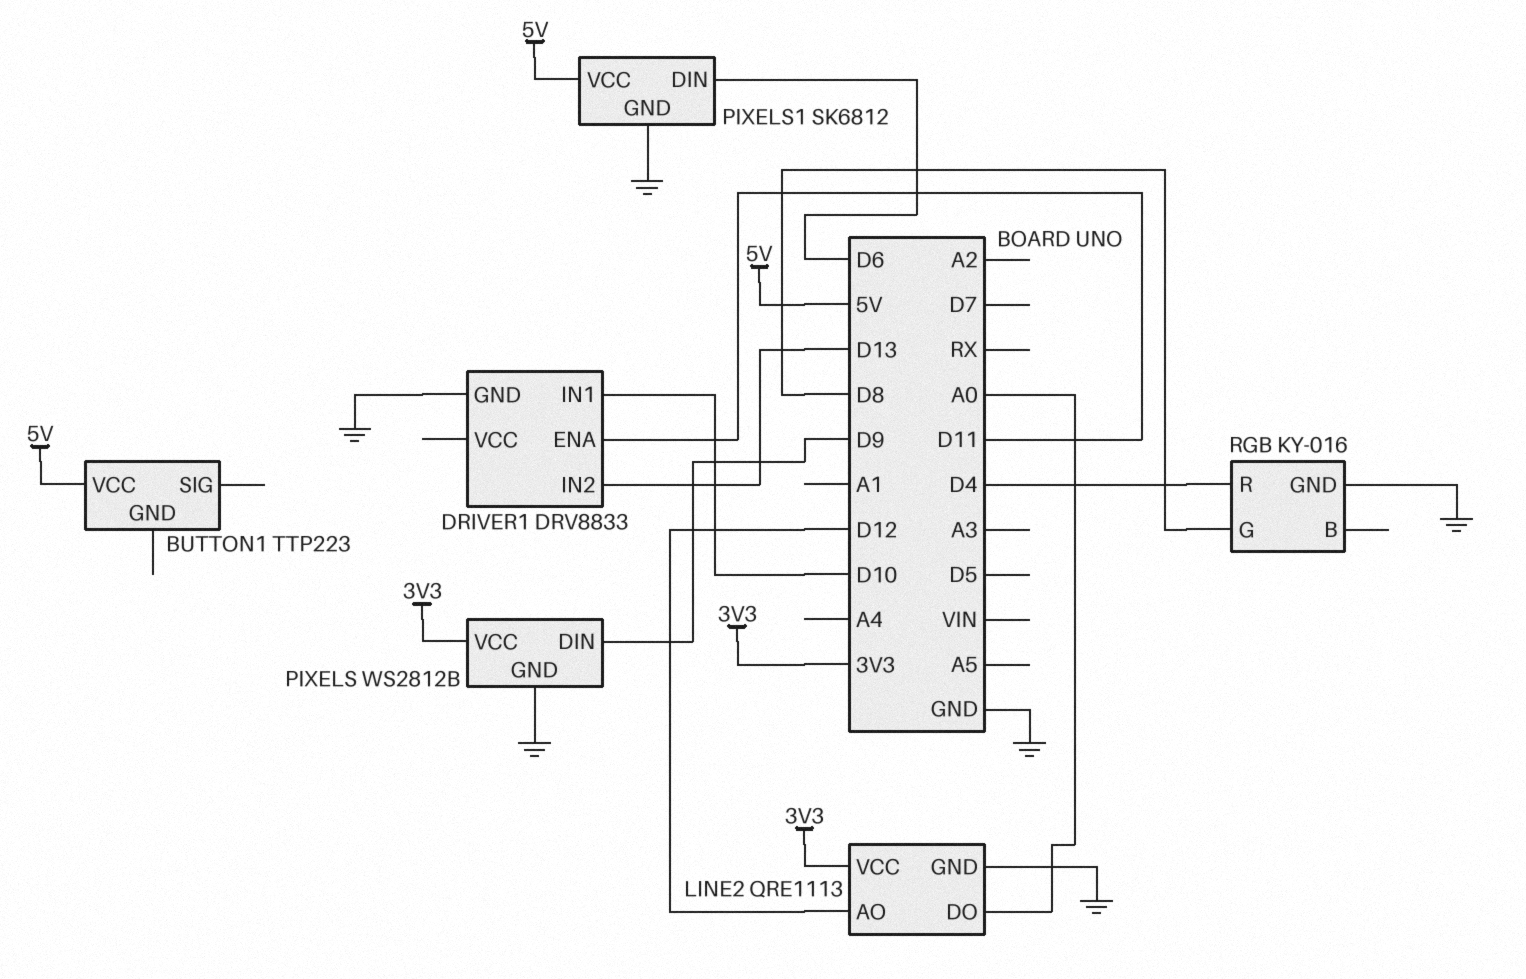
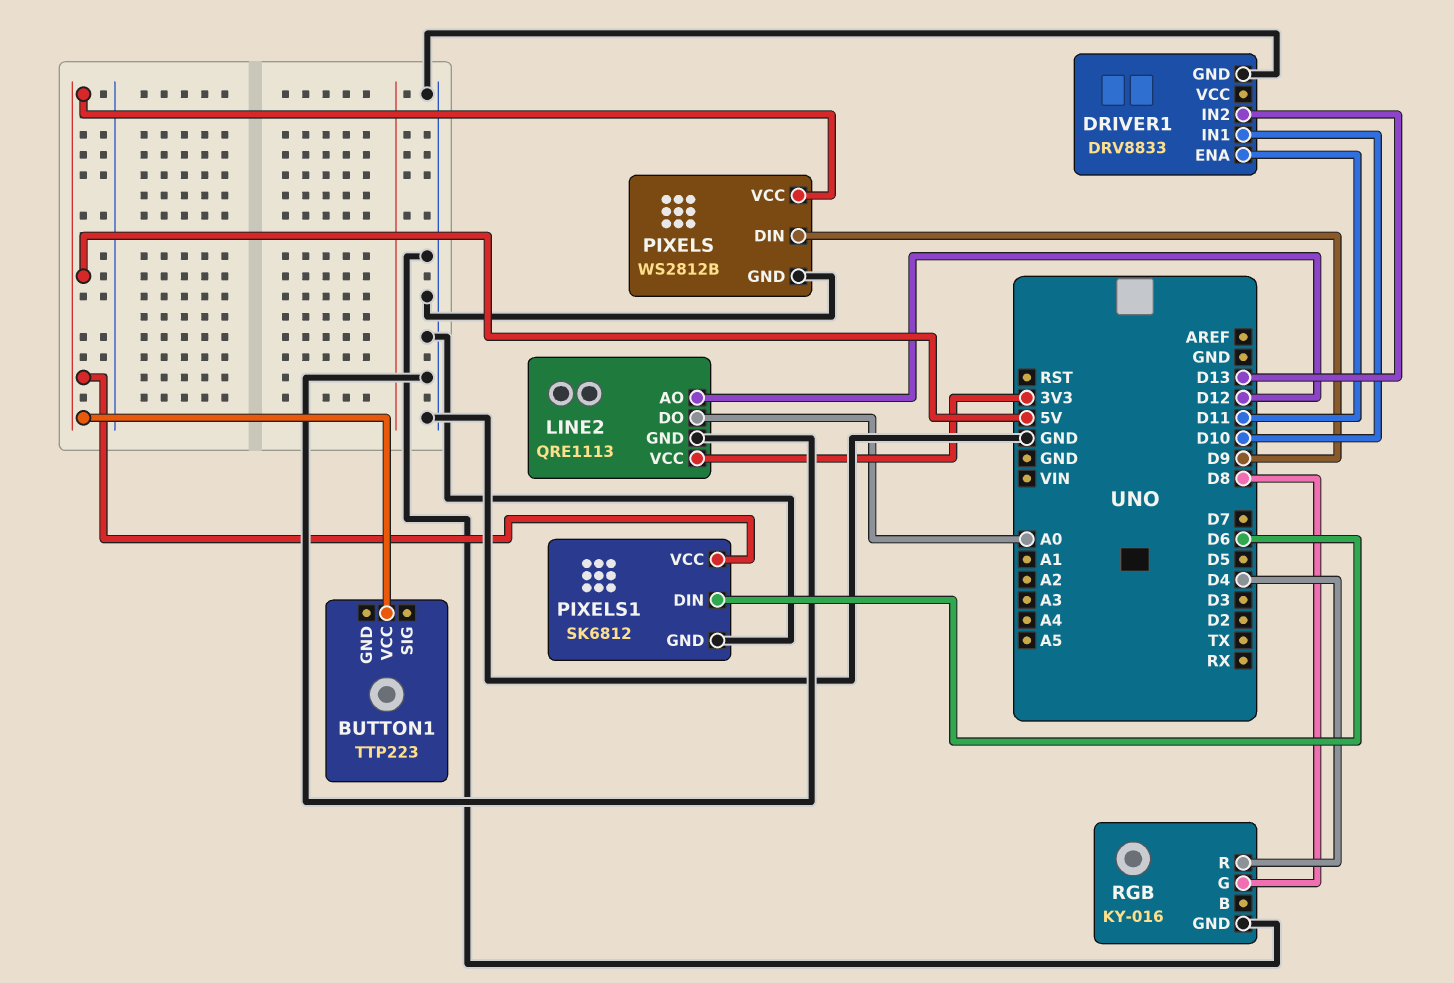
PIXELS pin VCC: 3V3 -> 5V

